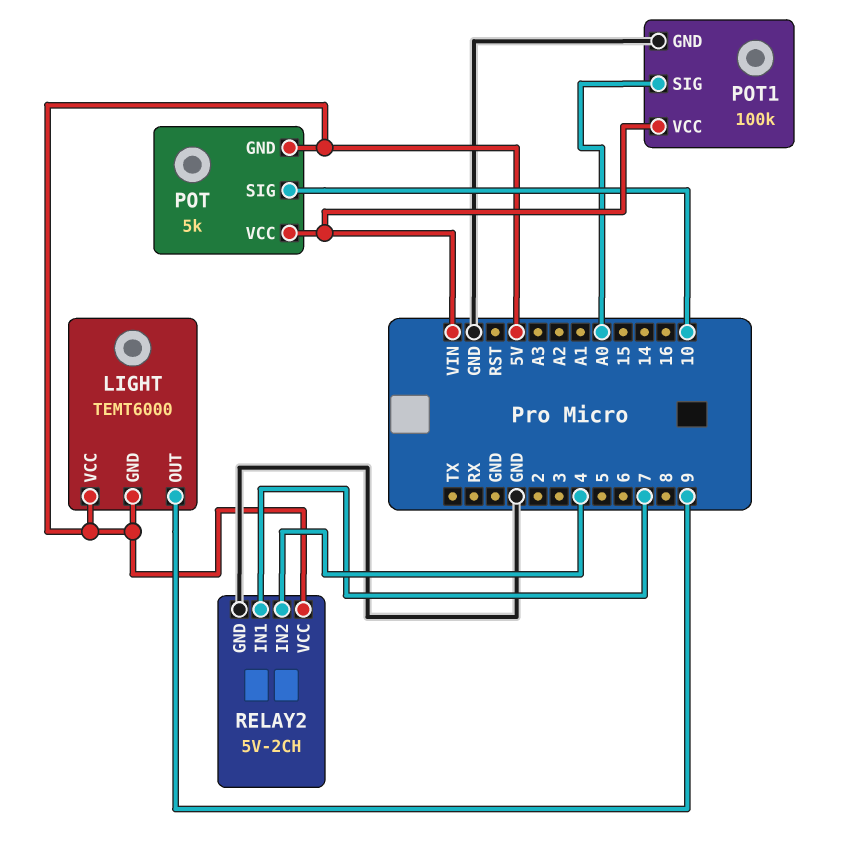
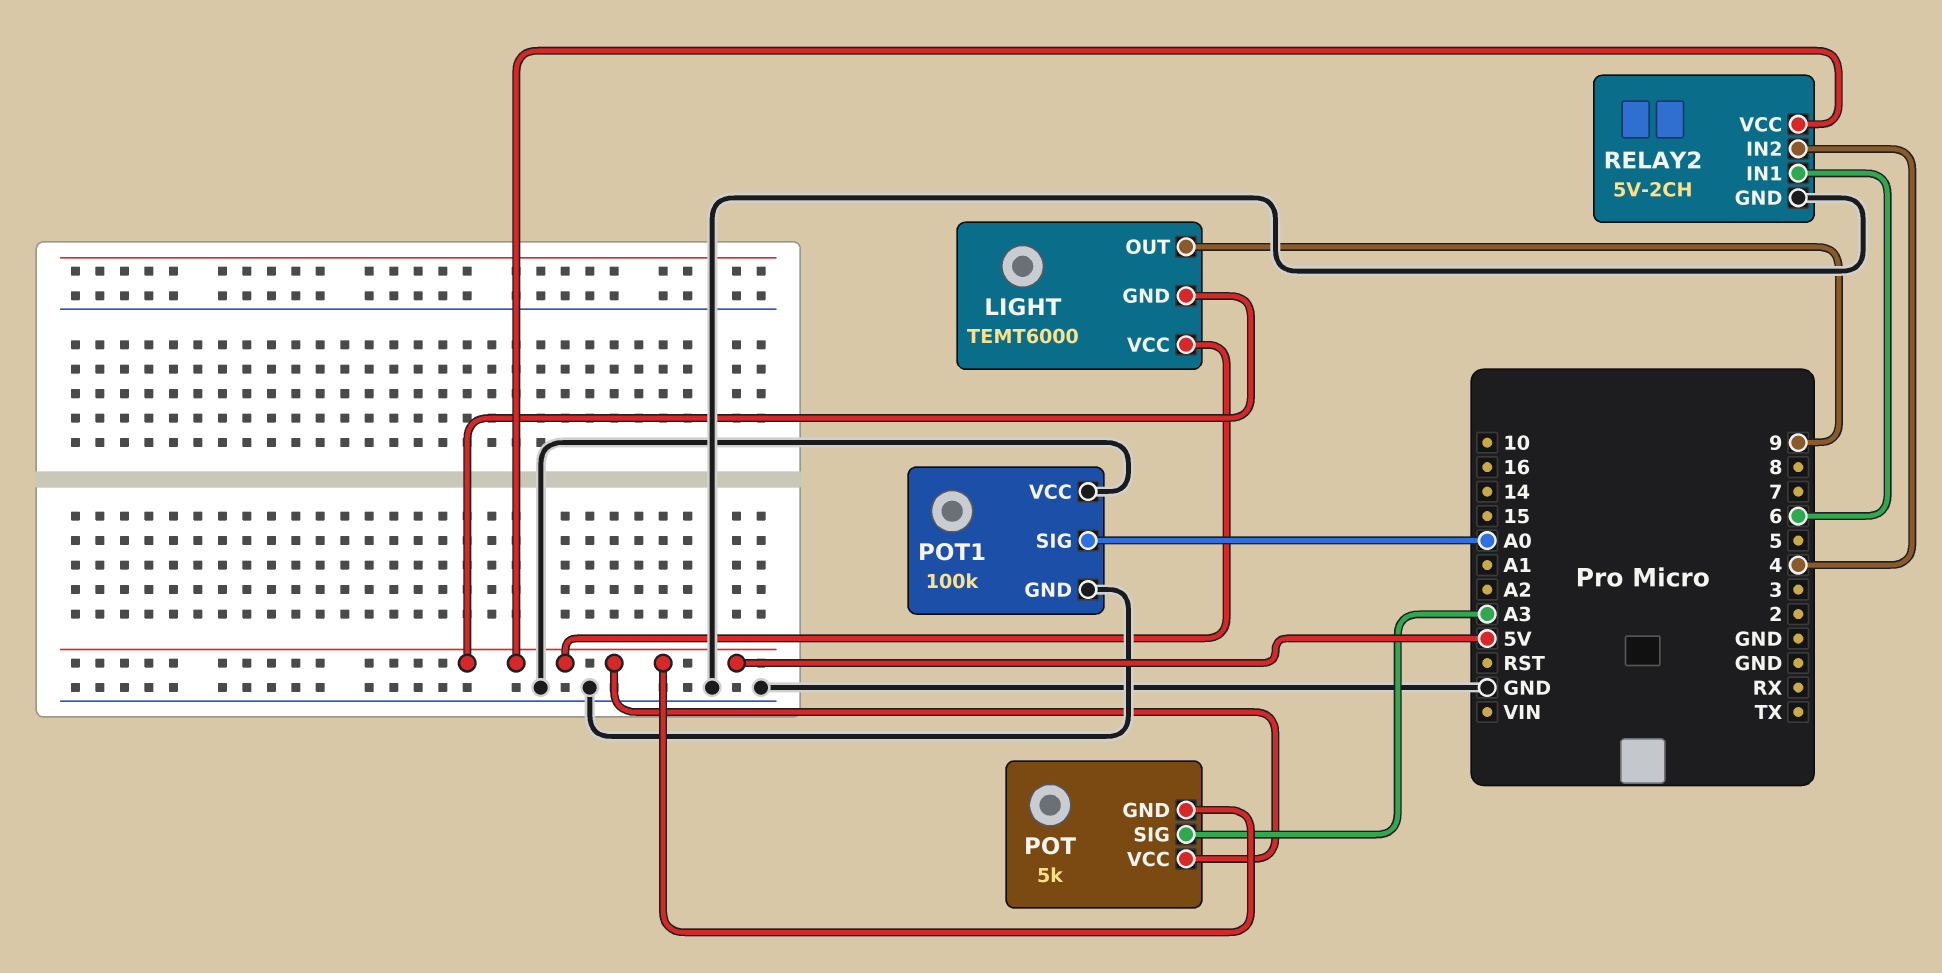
POT pin SIG: 10 -> A3
POT pin VCC: VIN -> 5V
POT1 pin VCC: VIN -> GND
RELAY2 pin IN1: 7 -> 6

